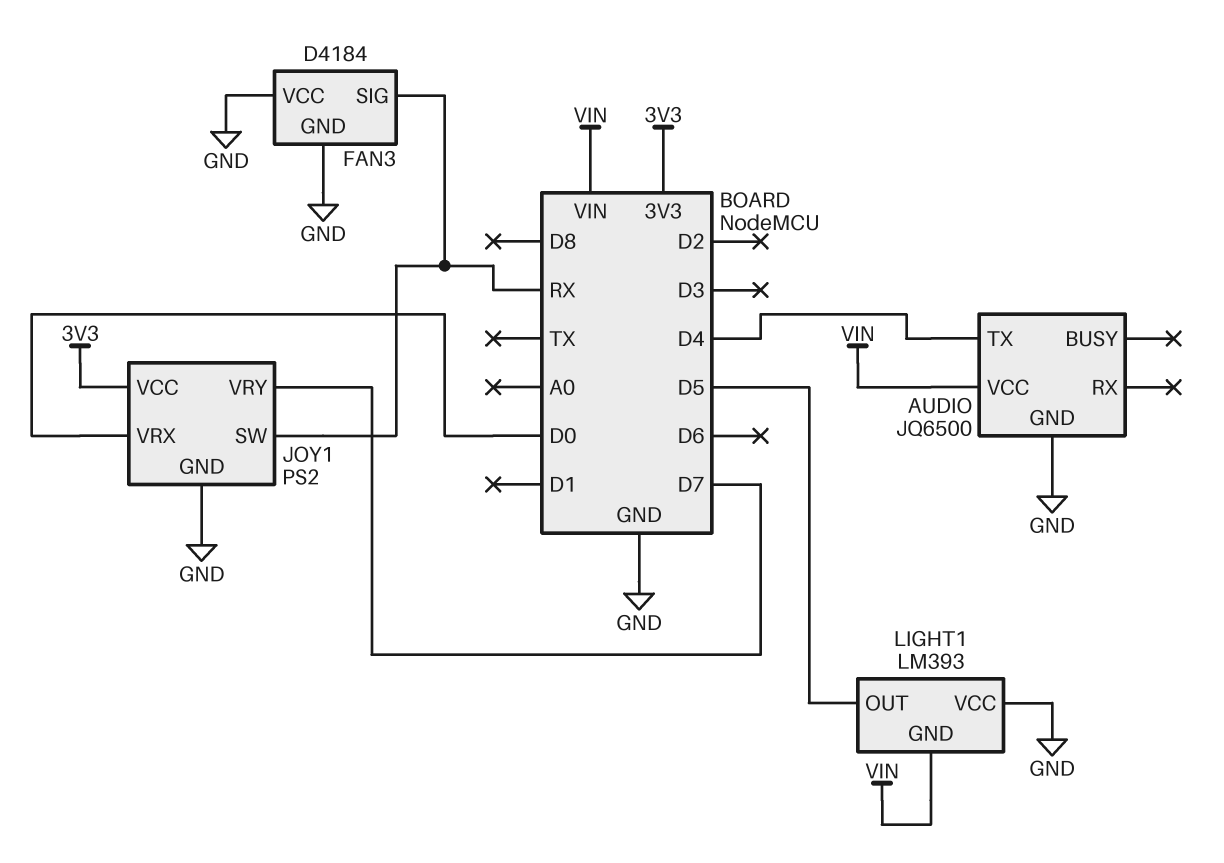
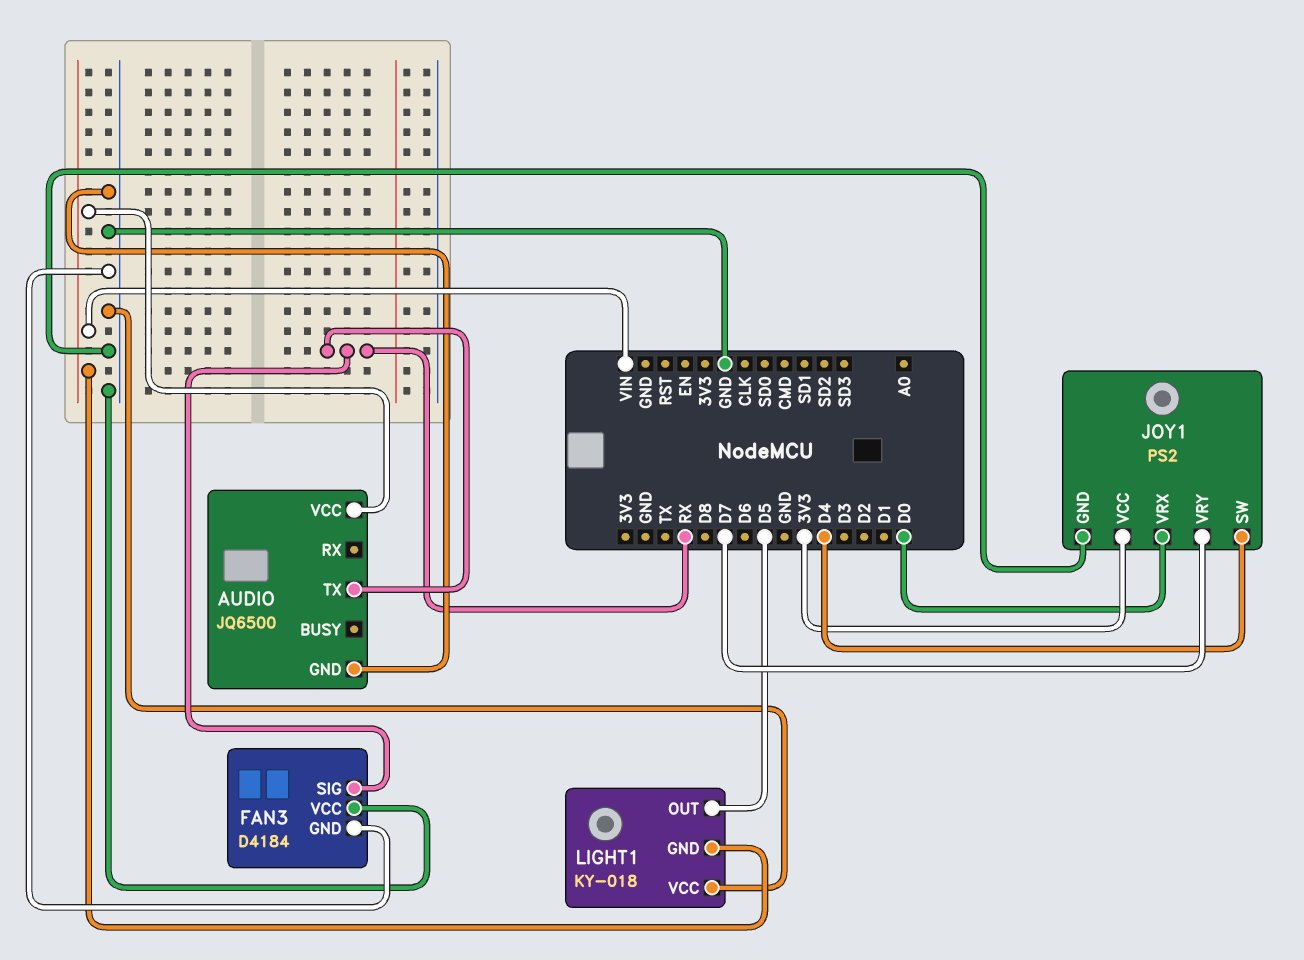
AUDIO pin TX: D4 -> RX
JOY1 pin SW: RX -> D4
LIGHT1: LM393 -> KY-018

